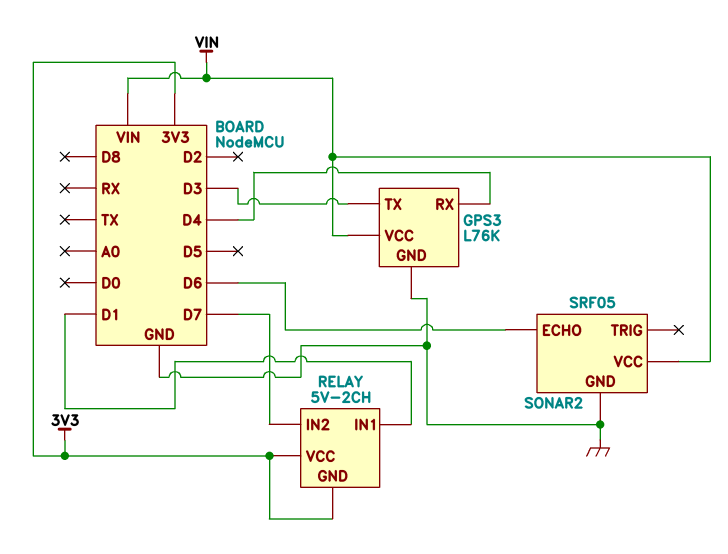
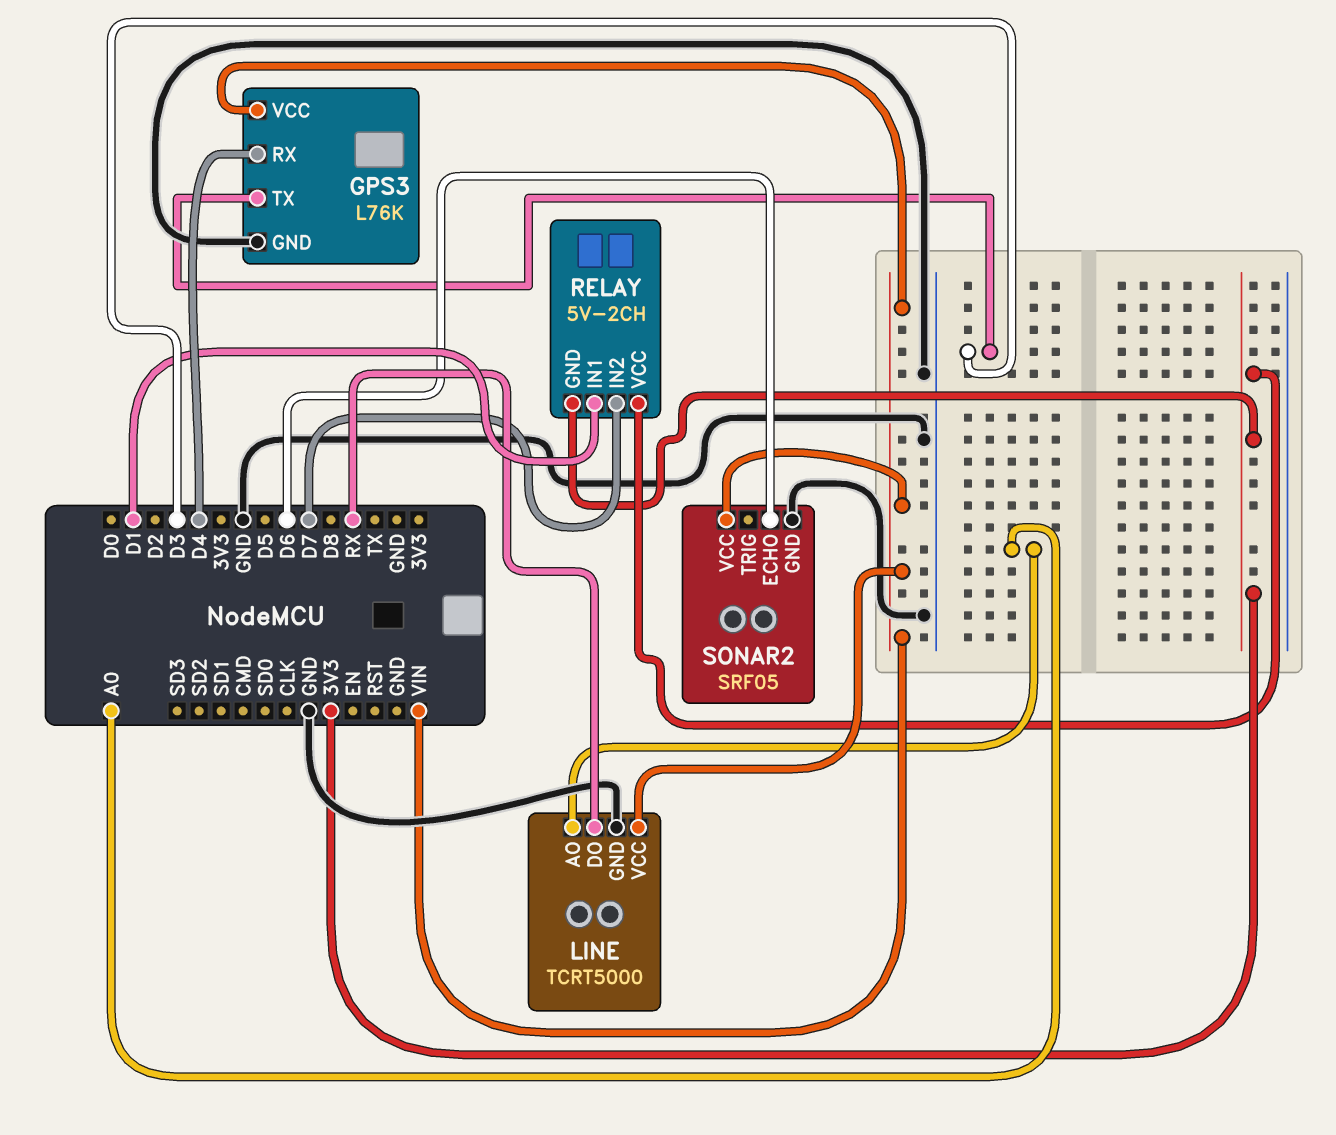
LINE: none -> TCRT5000
LINE pin AO: none -> A0
LINE pin DO: none -> RX
LINE pin GND: none -> GND
LINE pin VCC: none -> VIN

